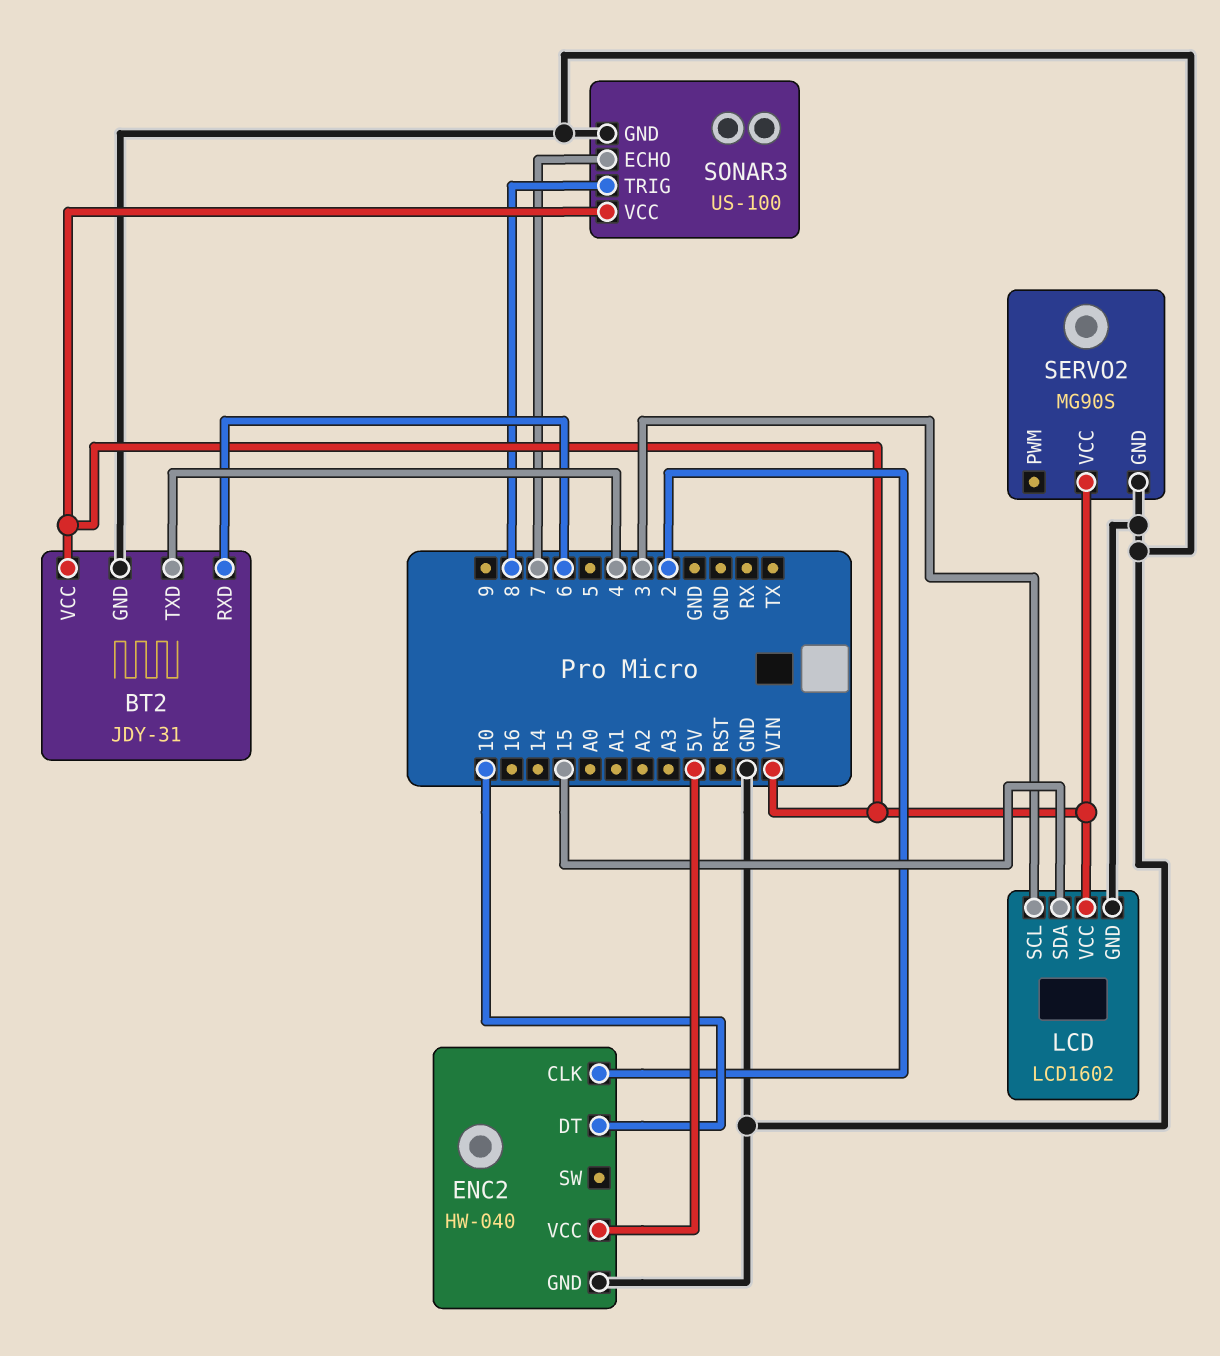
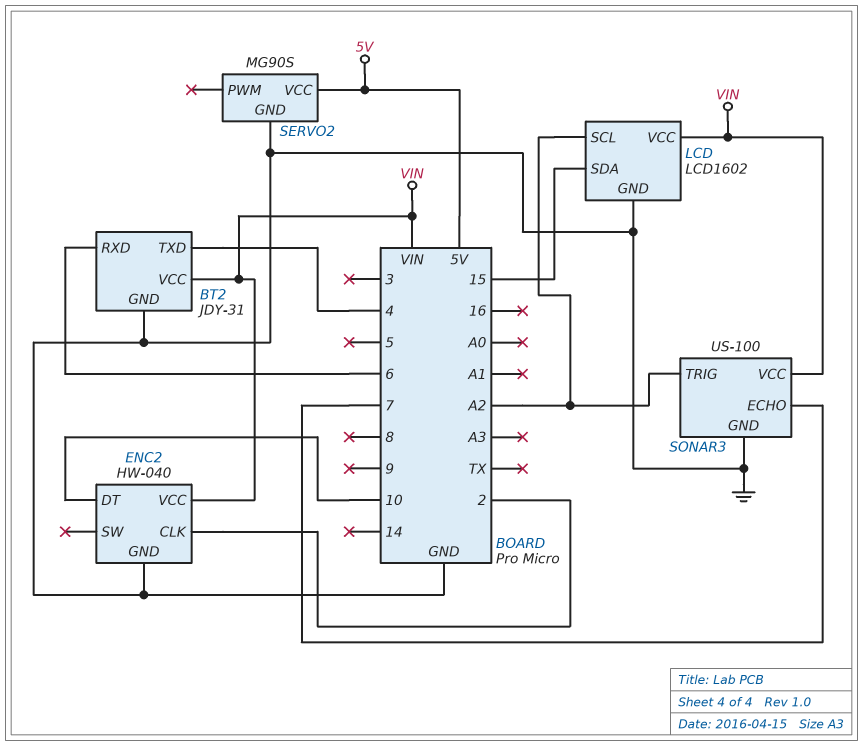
ENC2 pin VCC: 5V -> VIN
LCD pin SCL: 3 -> A2
SERVO2 pin VCC: VIN -> 5V
SONAR3 pin TRIG: 8 -> A2

